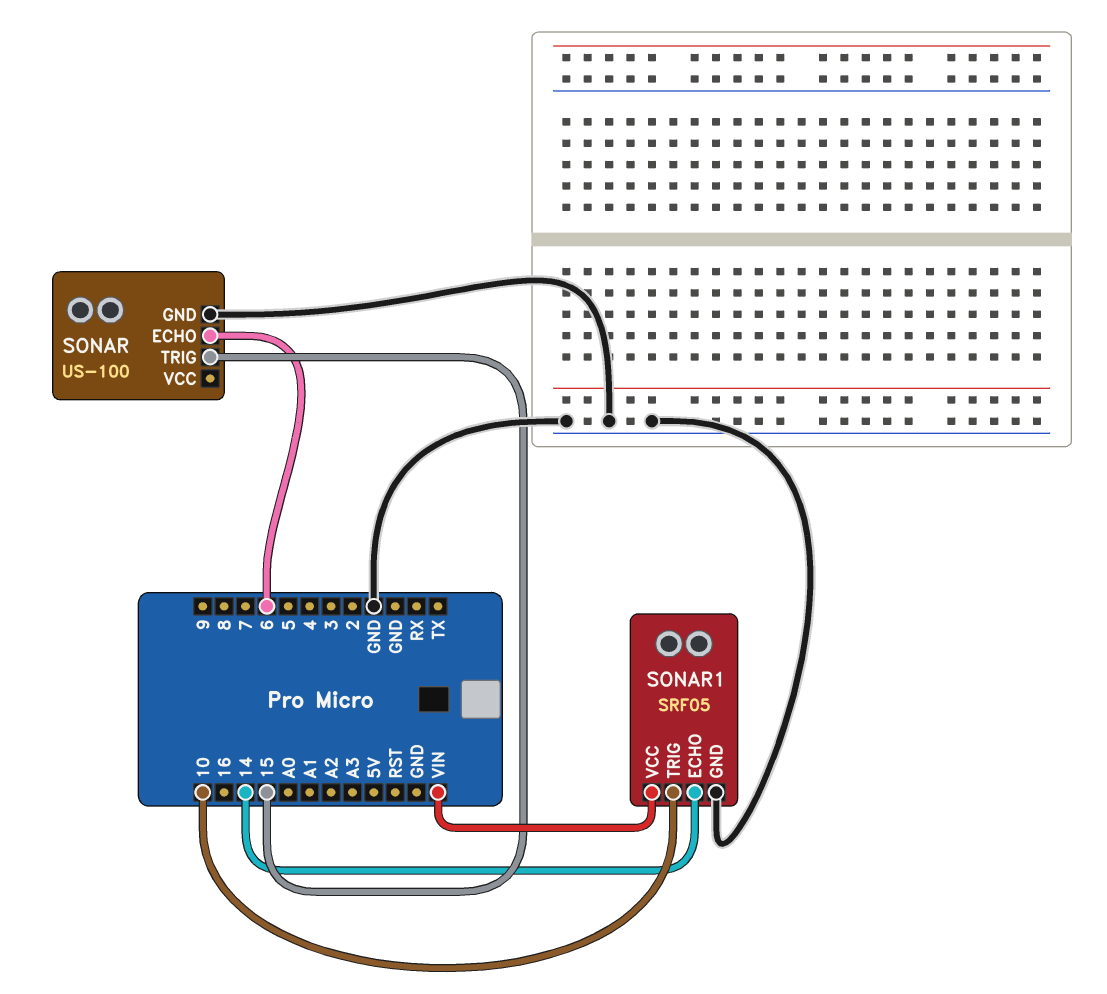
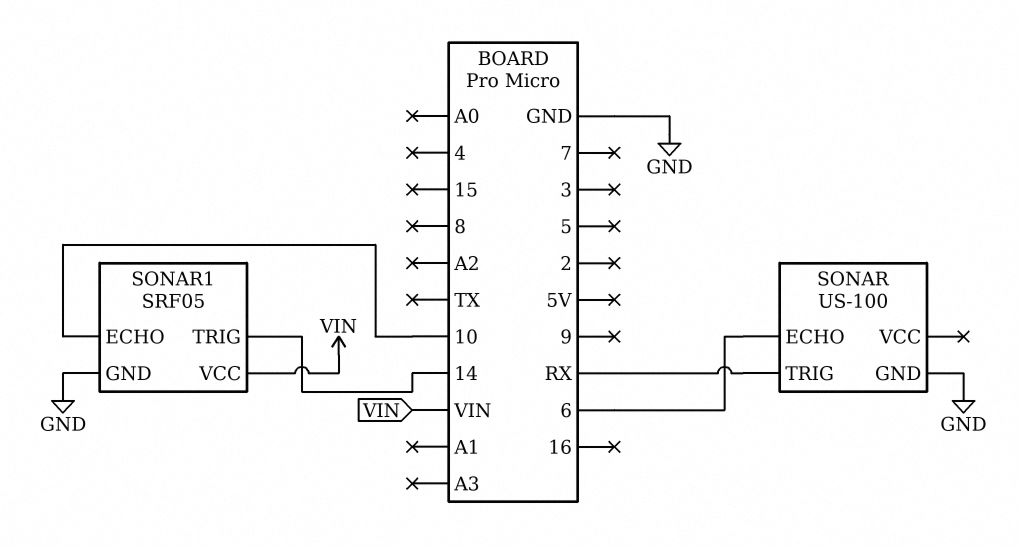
SONAR pin TRIG: 15 -> RX
SONAR1 pin ECHO: 14 -> 10
SONAR1 pin TRIG: 10 -> 14

